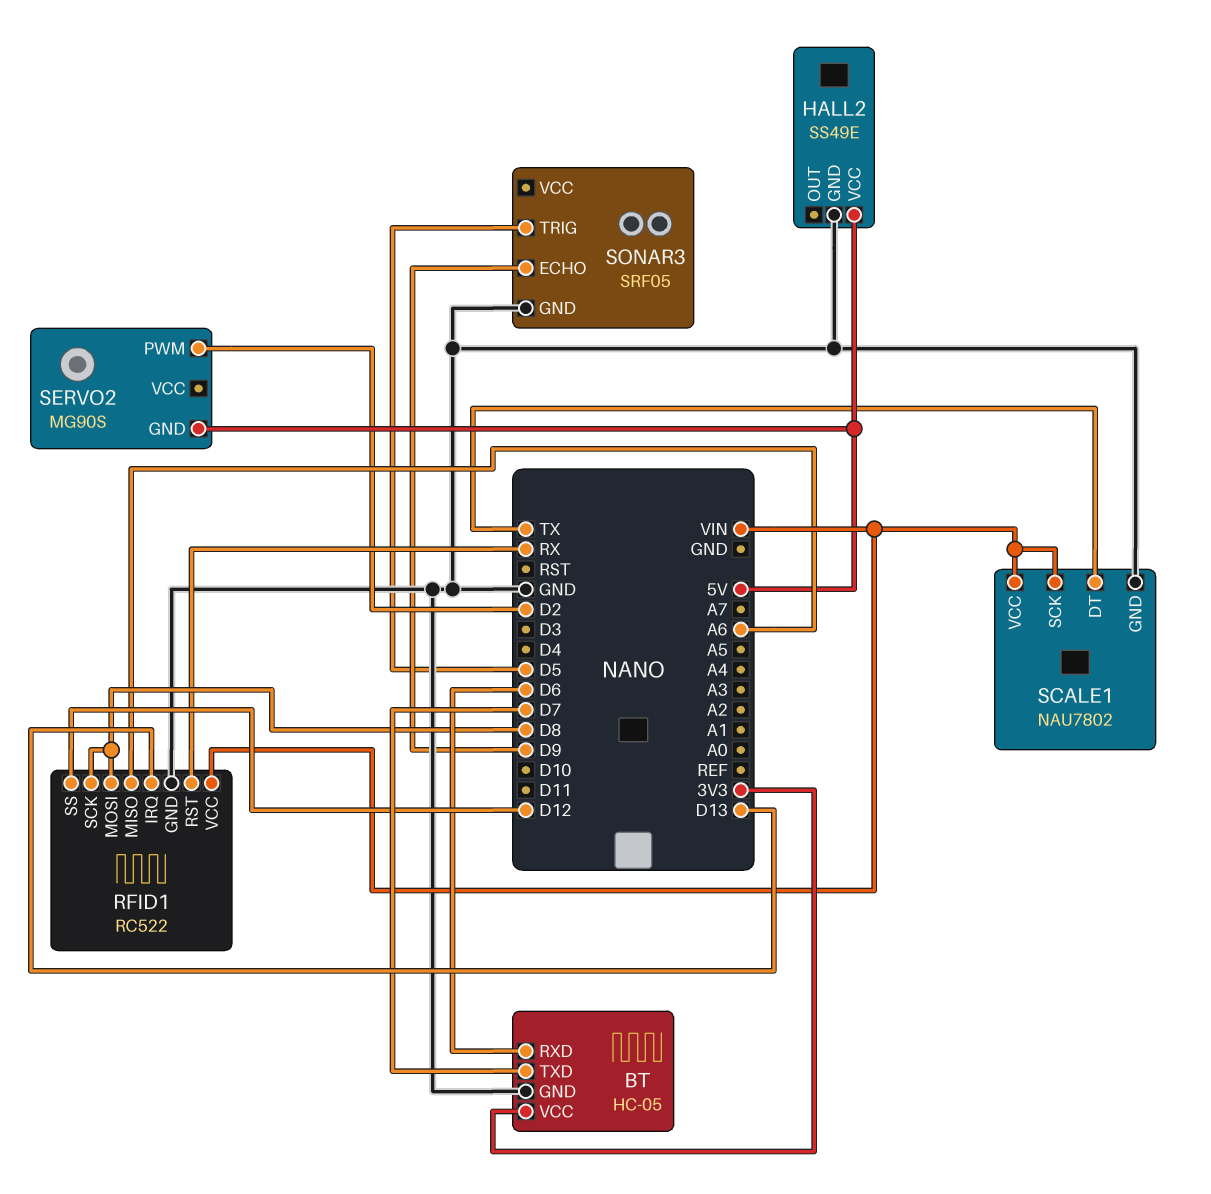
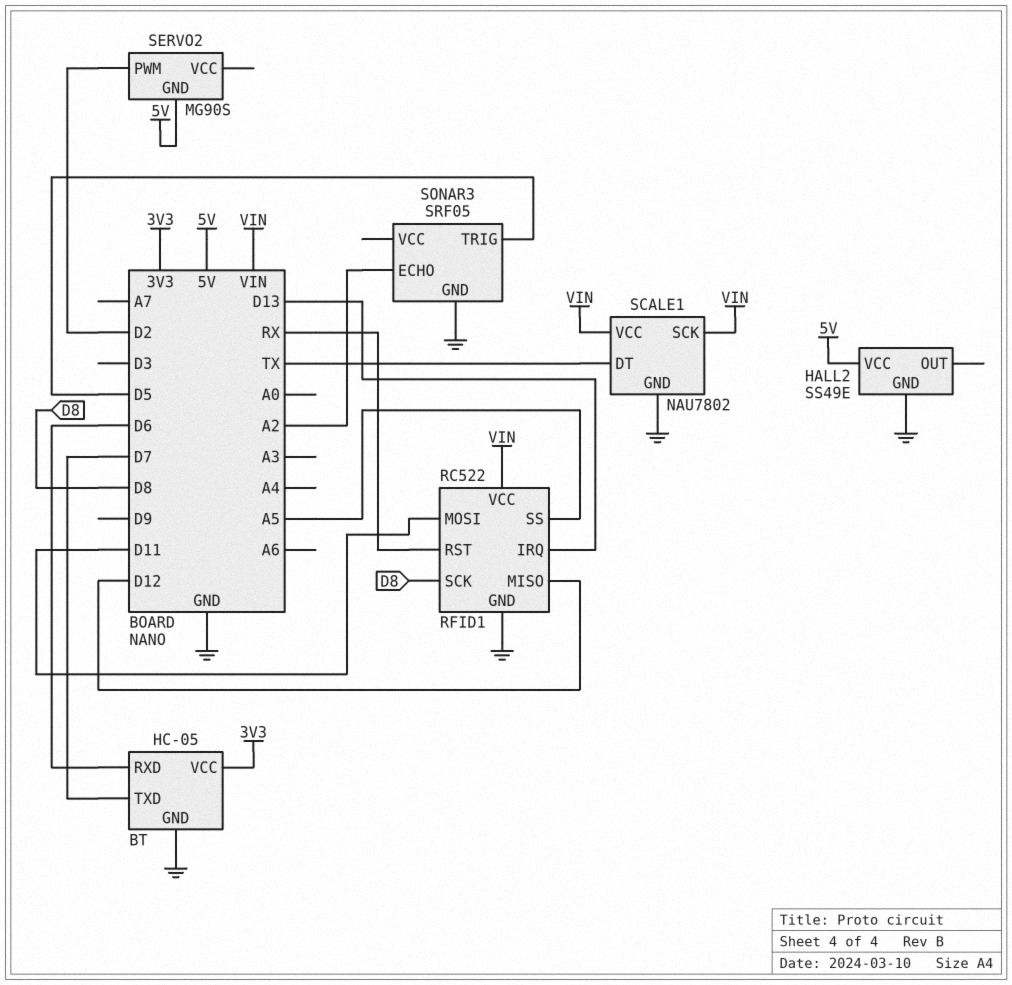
RFID1 pin MISO: A6 -> D12
RFID1 pin MOSI: D8 -> D11
RFID1 pin SS: D12 -> A5
SONAR3 pin ECHO: D9 -> A2

